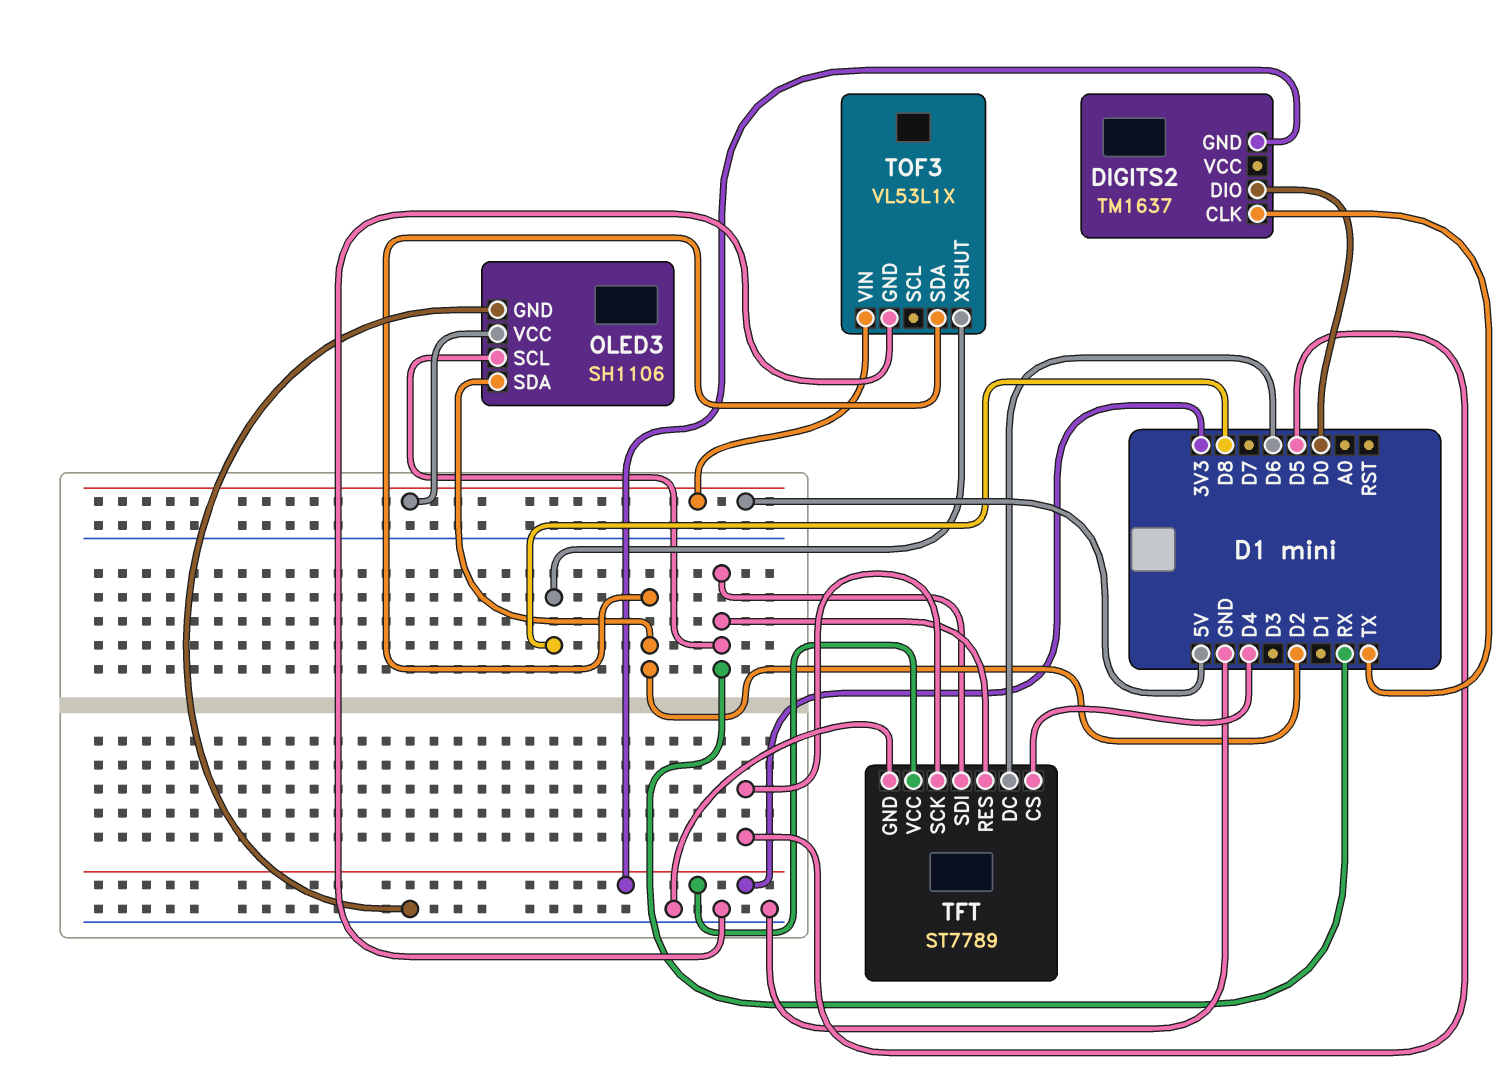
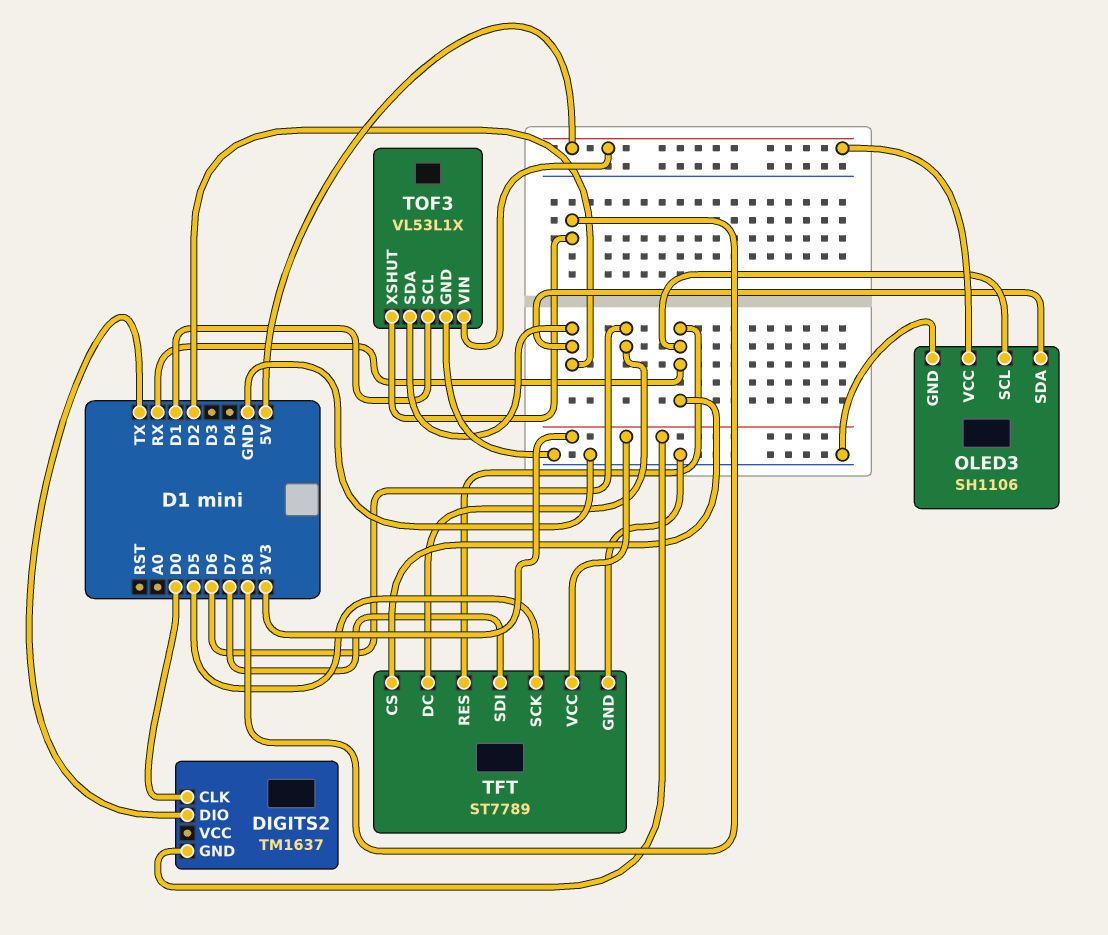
DIGITS2 pin CLK: TX -> D0
DIGITS2 pin DIO: D0 -> TX
TFT pin CS: D4 -> RX
TFT pin SDI: RX -> D7
TOF3 pin SCL: none -> D1

